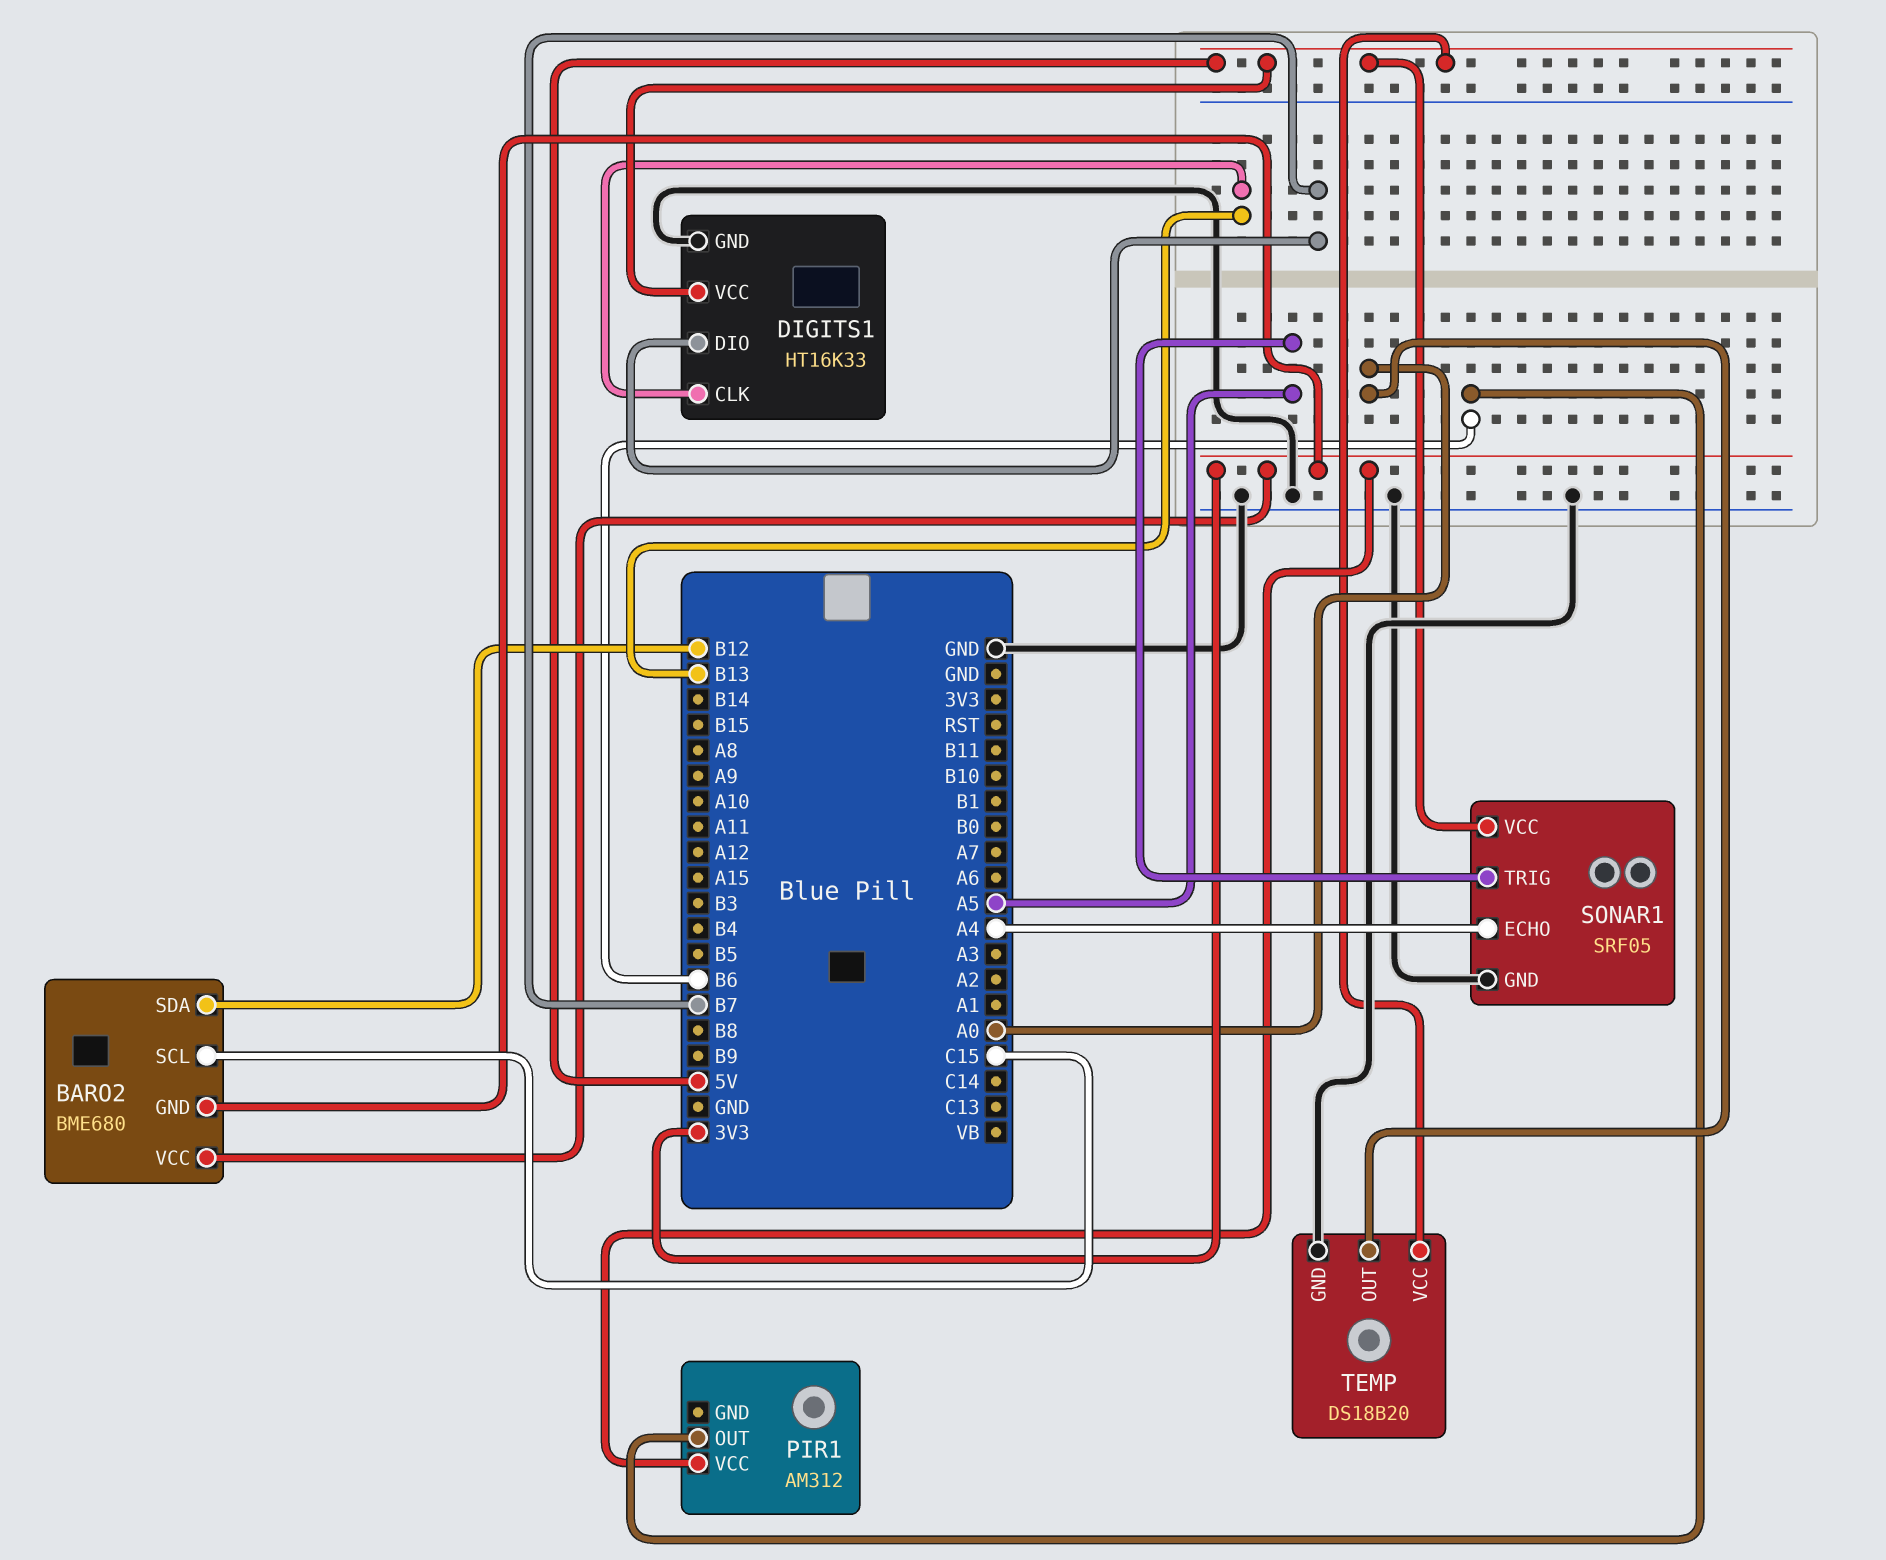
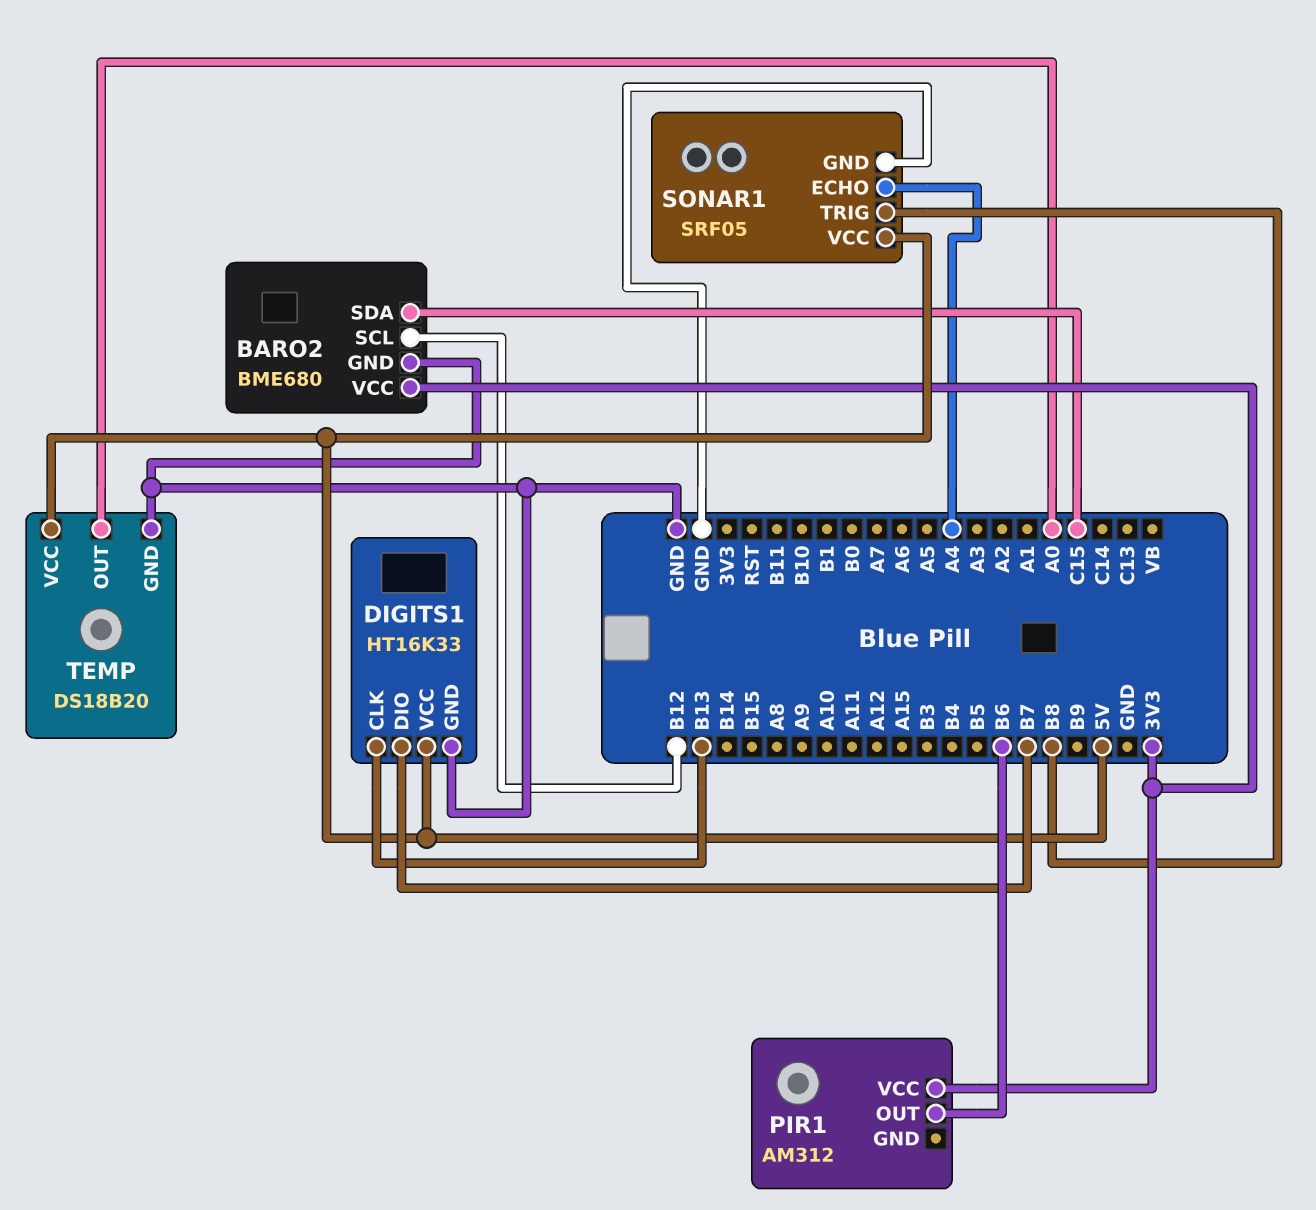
BARO2 pin GND: 3V3 -> GND
BARO2 pin SCL: C15 -> B12
BARO2 pin SDA: B12 -> C15
SONAR1 pin TRIG: A5 -> B8

